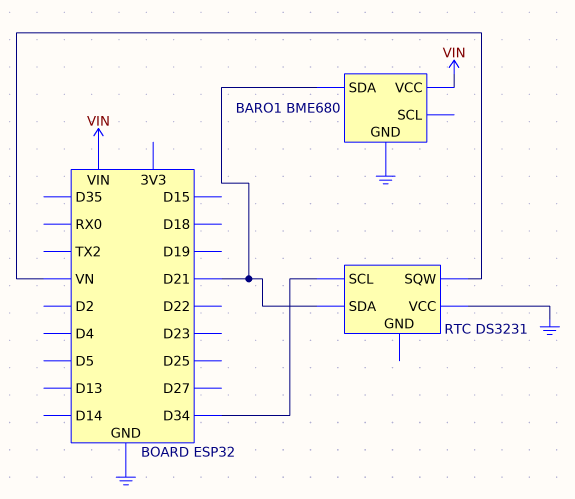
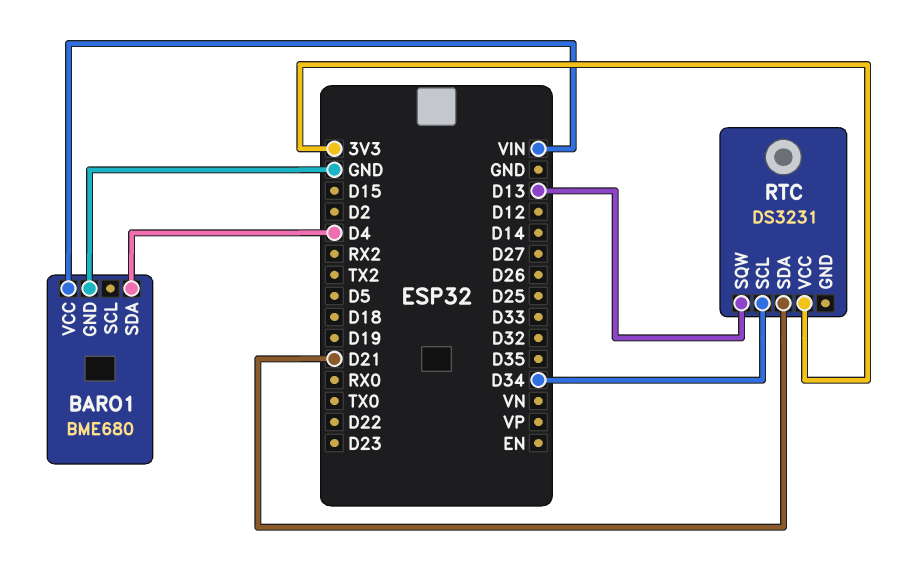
BARO1 pin SDA: D21 -> D4
RTC pin SQW: VN -> D13
RTC pin VCC: GND -> 3V3

